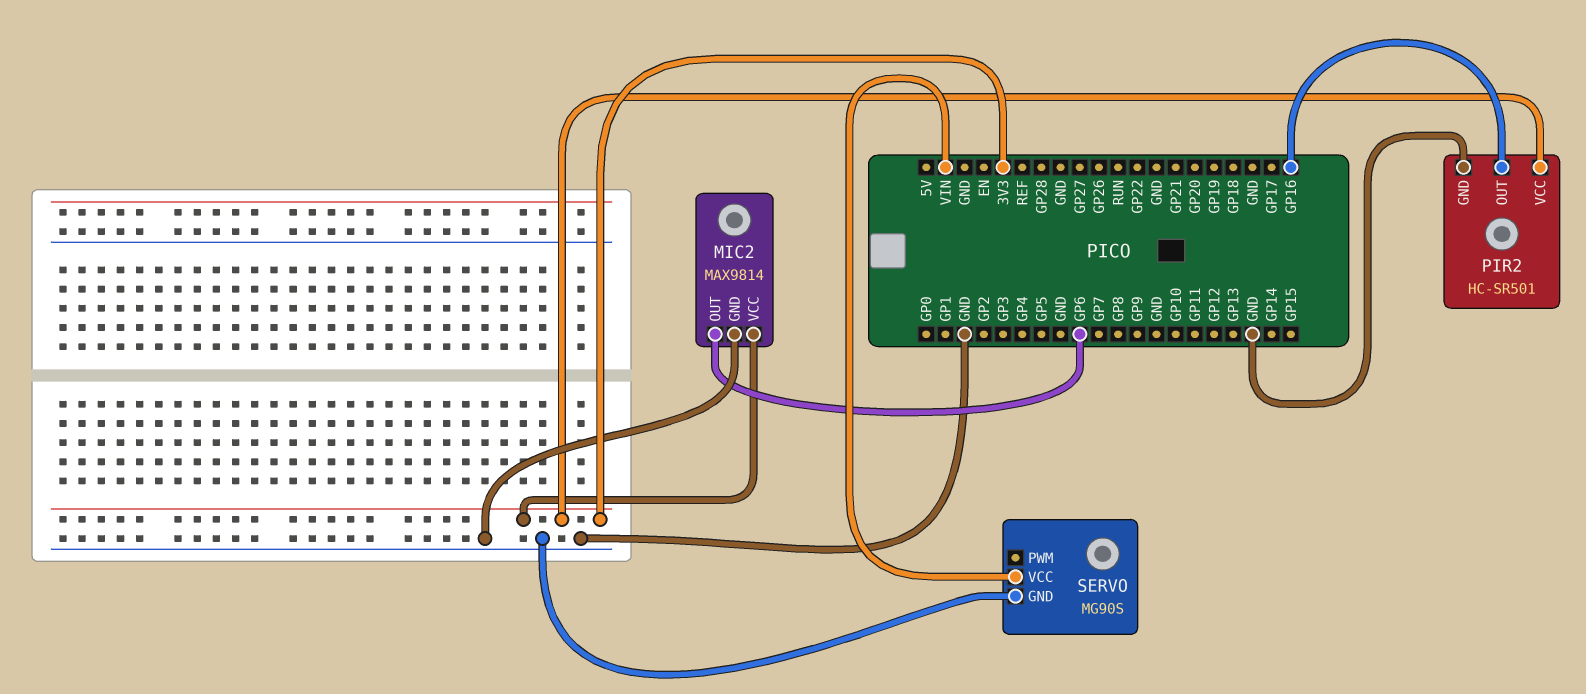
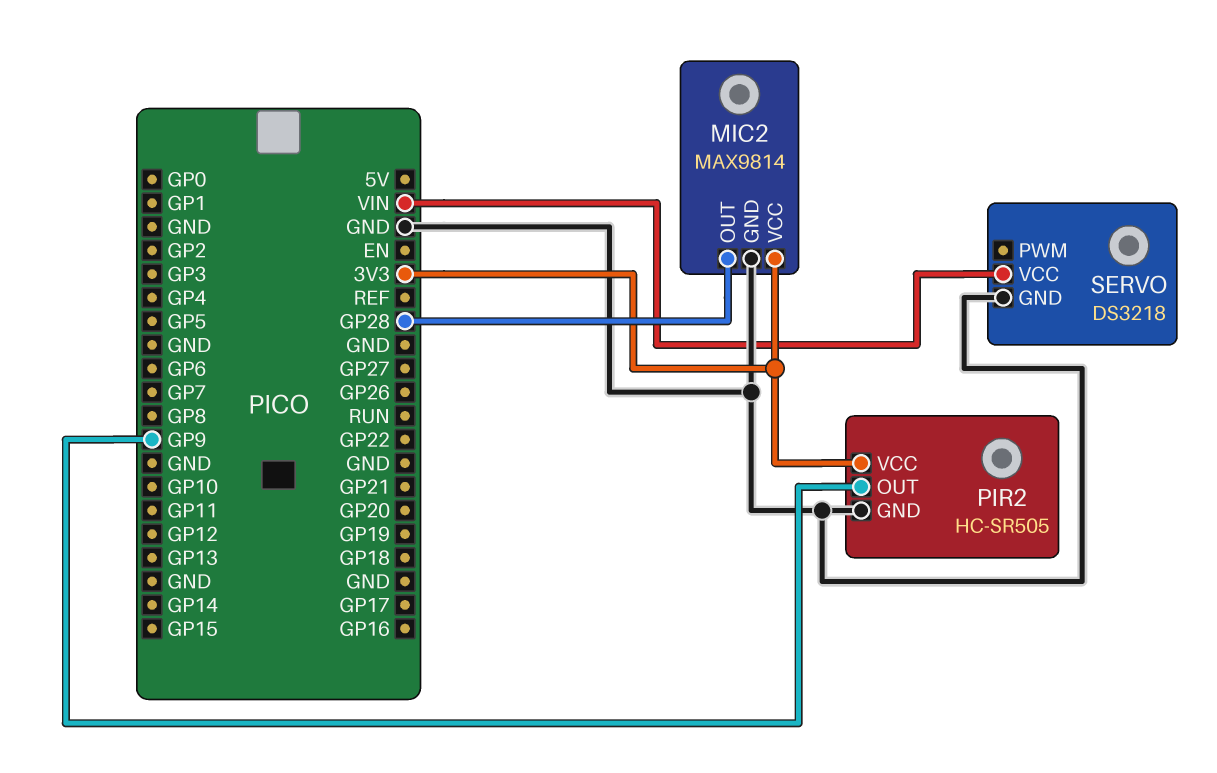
MIC2 pin OUT: GP6 -> GP28
PIR2: HC-SR501 -> HC-SR505
PIR2 pin OUT: GP16 -> GP9
SERVO: MG90S -> DS3218

